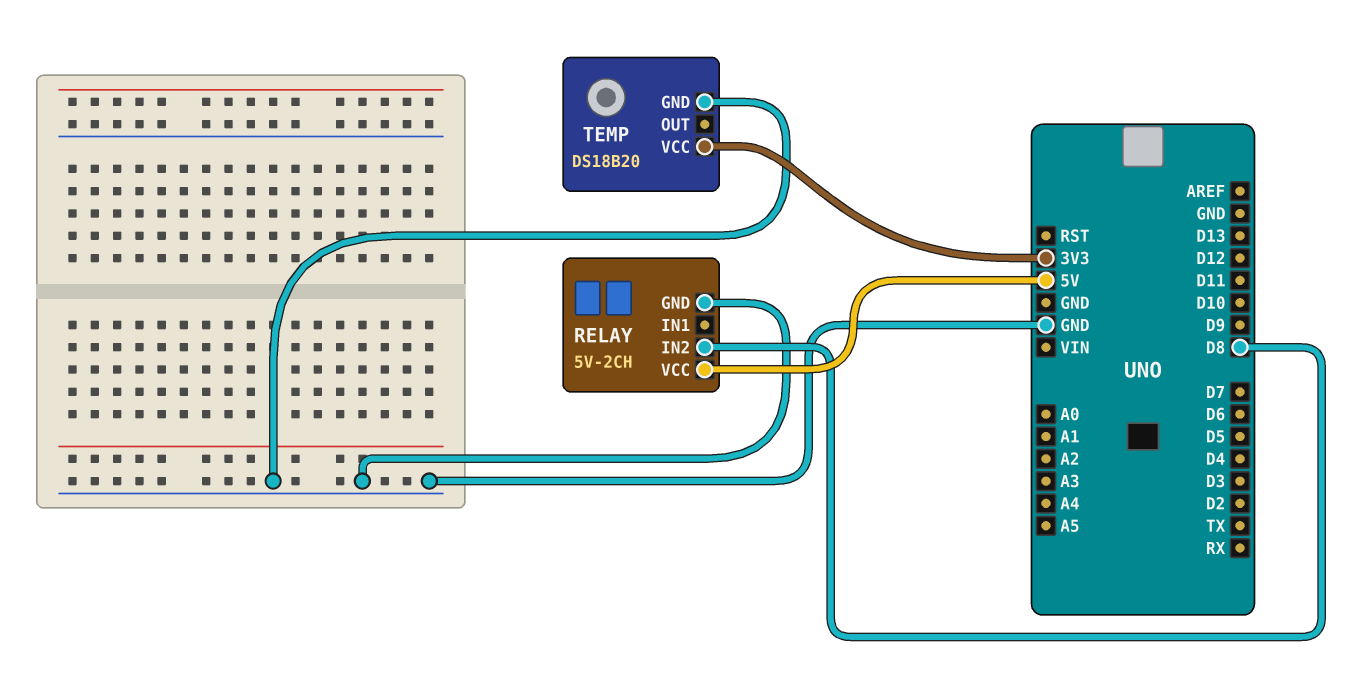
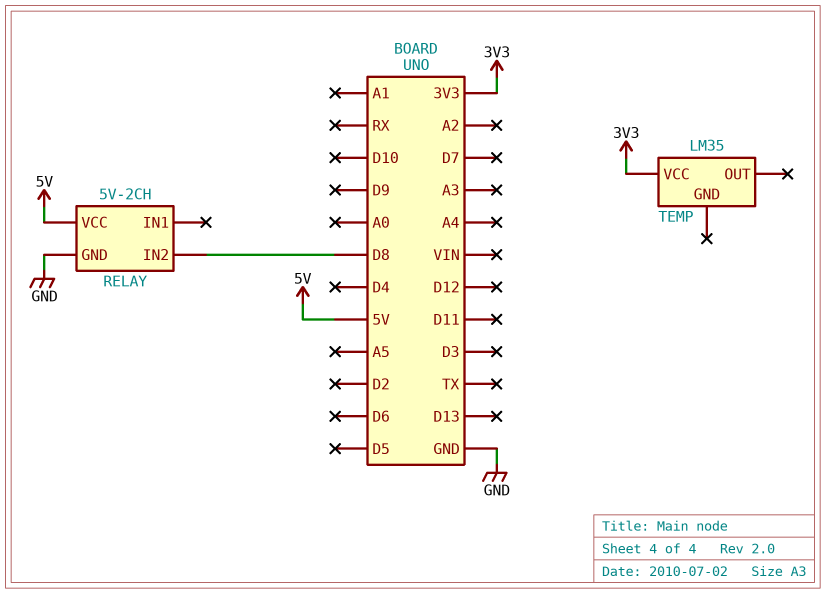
TEMP: DS18B20 -> LM35
TEMP pin GND: GND -> none

